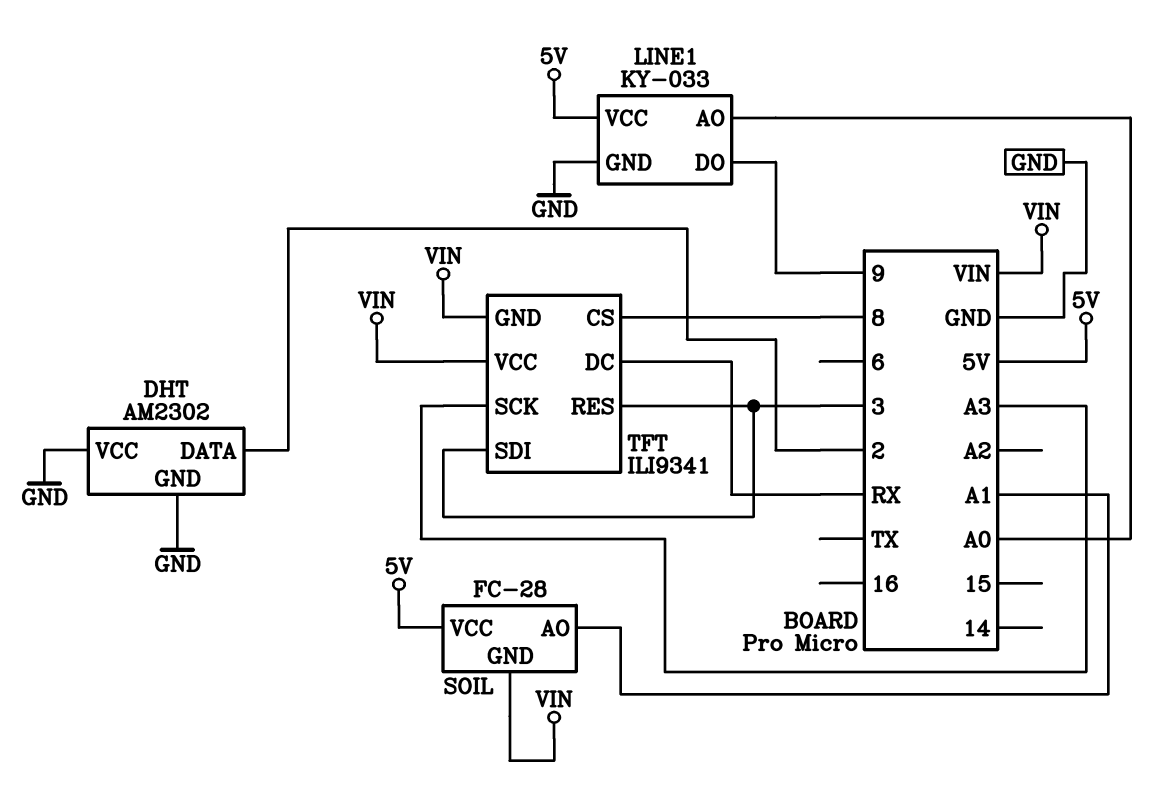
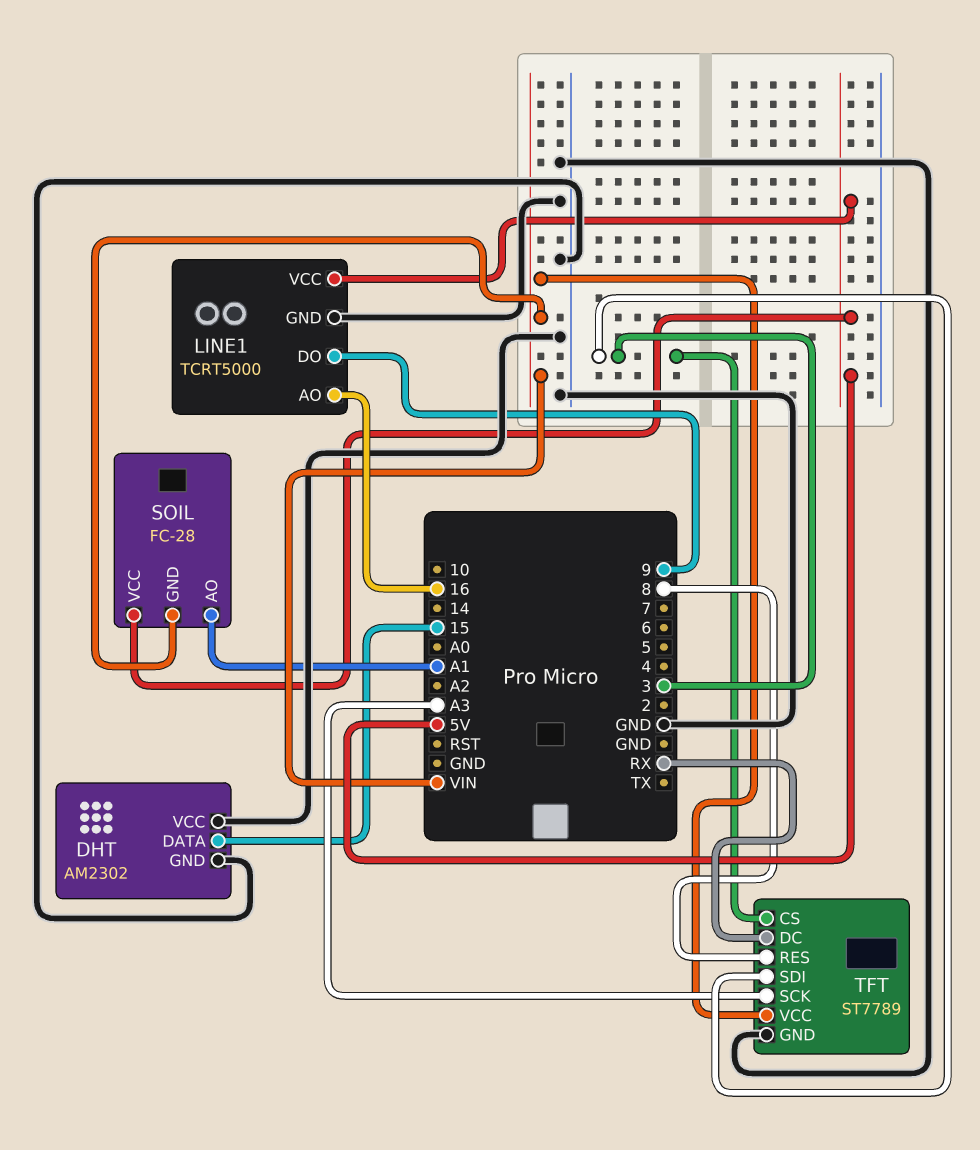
DHT pin DATA: 2 -> 15
LINE1: KY-033 -> TCRT5000
LINE1 pin AO: A0 -> 16
TFT: ILI9341 -> ST7789
TFT pin CS: 8 -> 3
TFT pin GND: VIN -> GND
TFT pin RES: 3 -> 8

